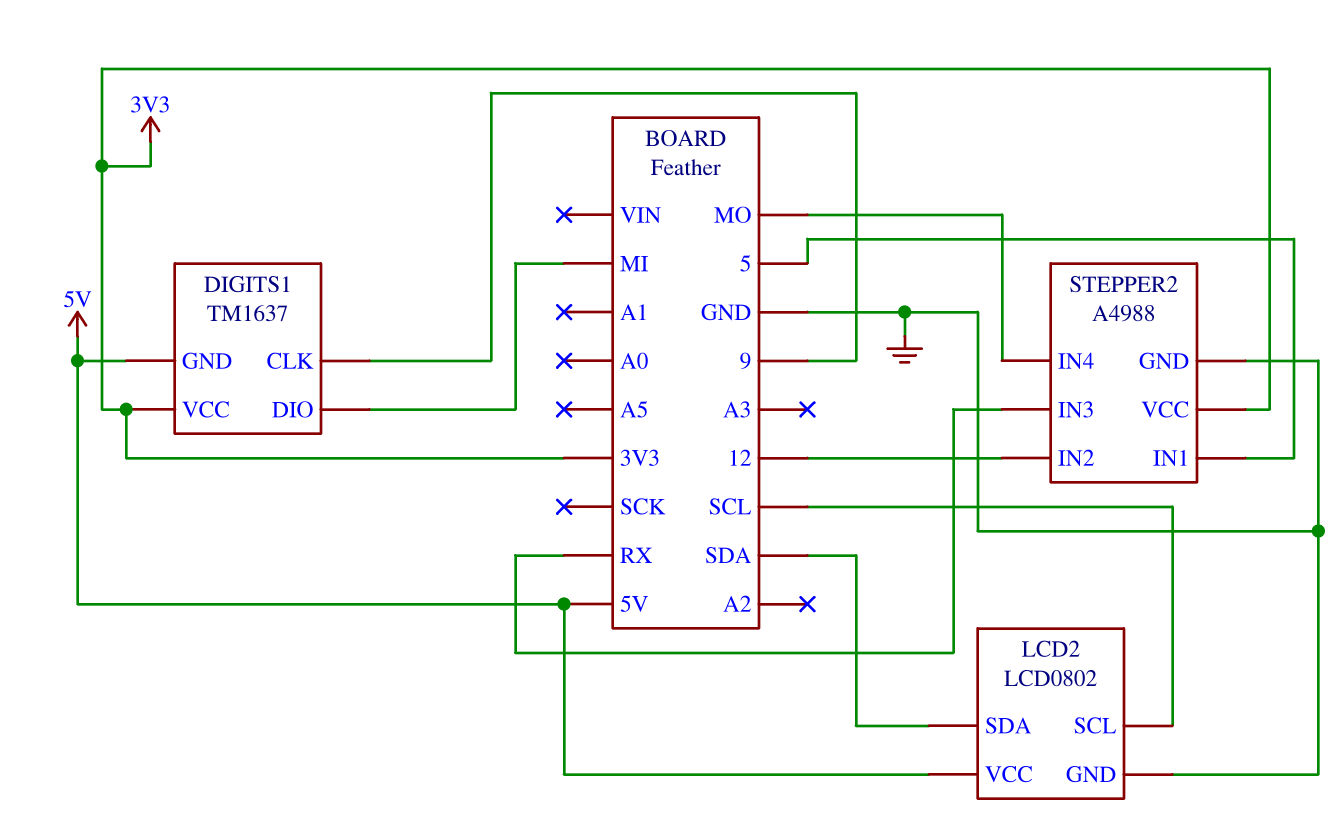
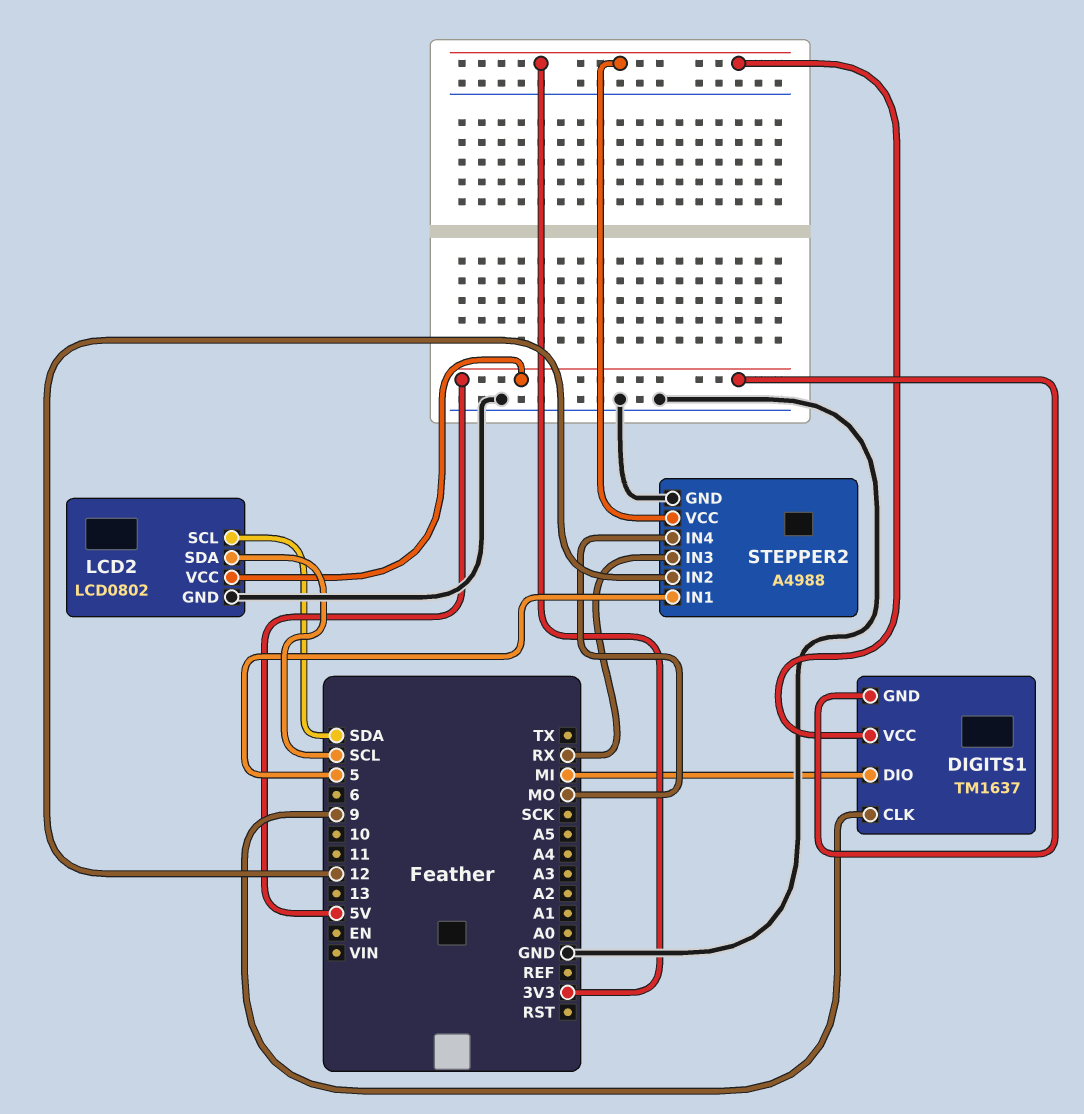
LCD2 pin SCL: SCL -> SDA
LCD2 pin SDA: SDA -> SCL

